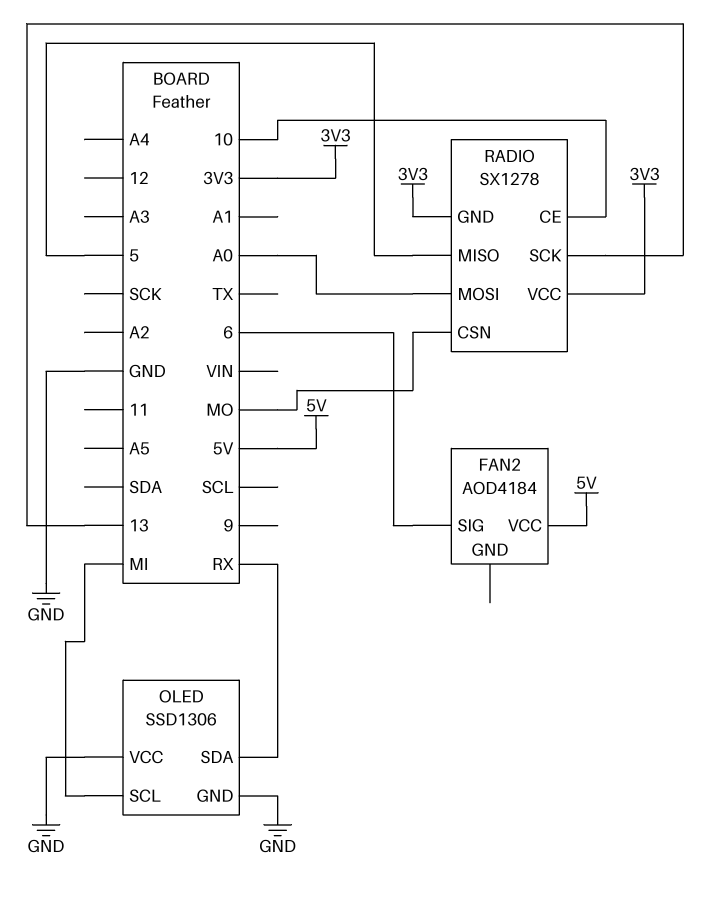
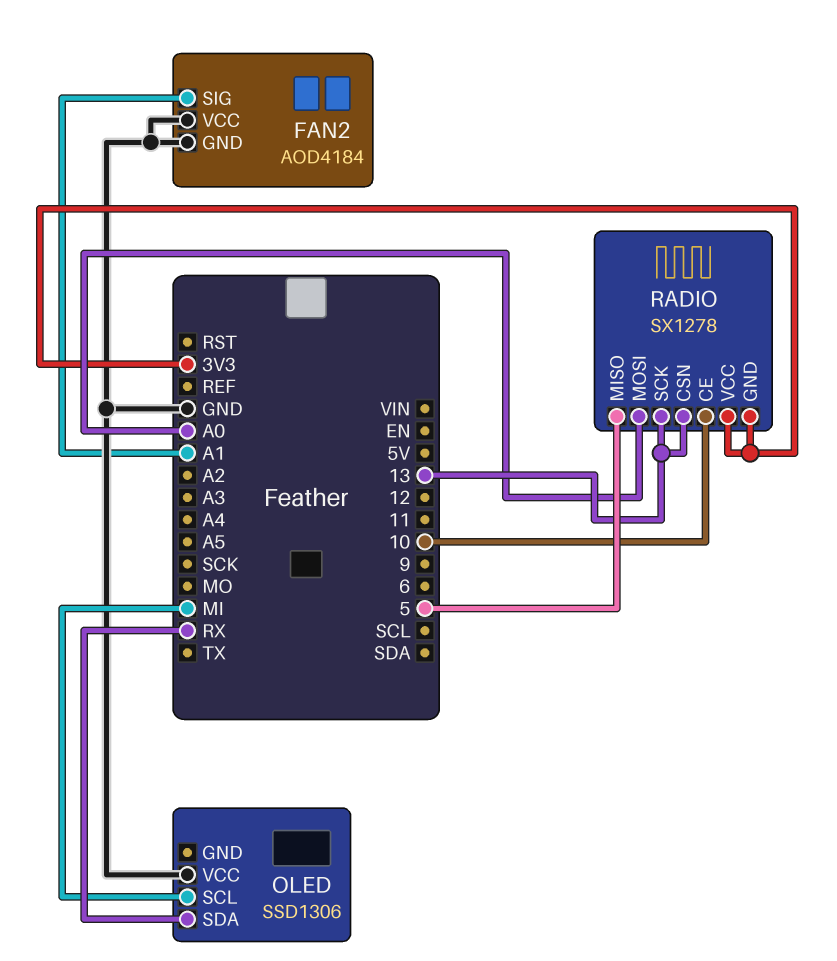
FAN2 pin GND: none -> GND
FAN2 pin SIG: 6 -> A1
FAN2 pin VCC: 5V -> GND
OLED pin GND: GND -> none
RADIO pin CSN: MO -> 13

